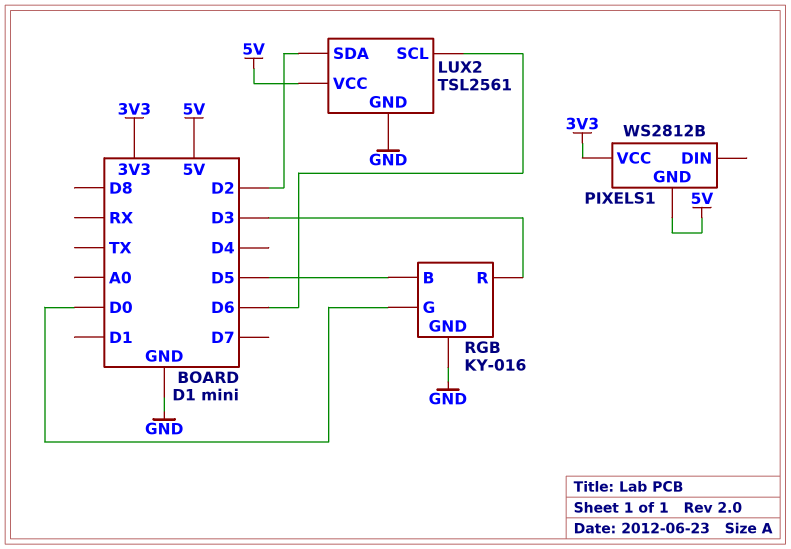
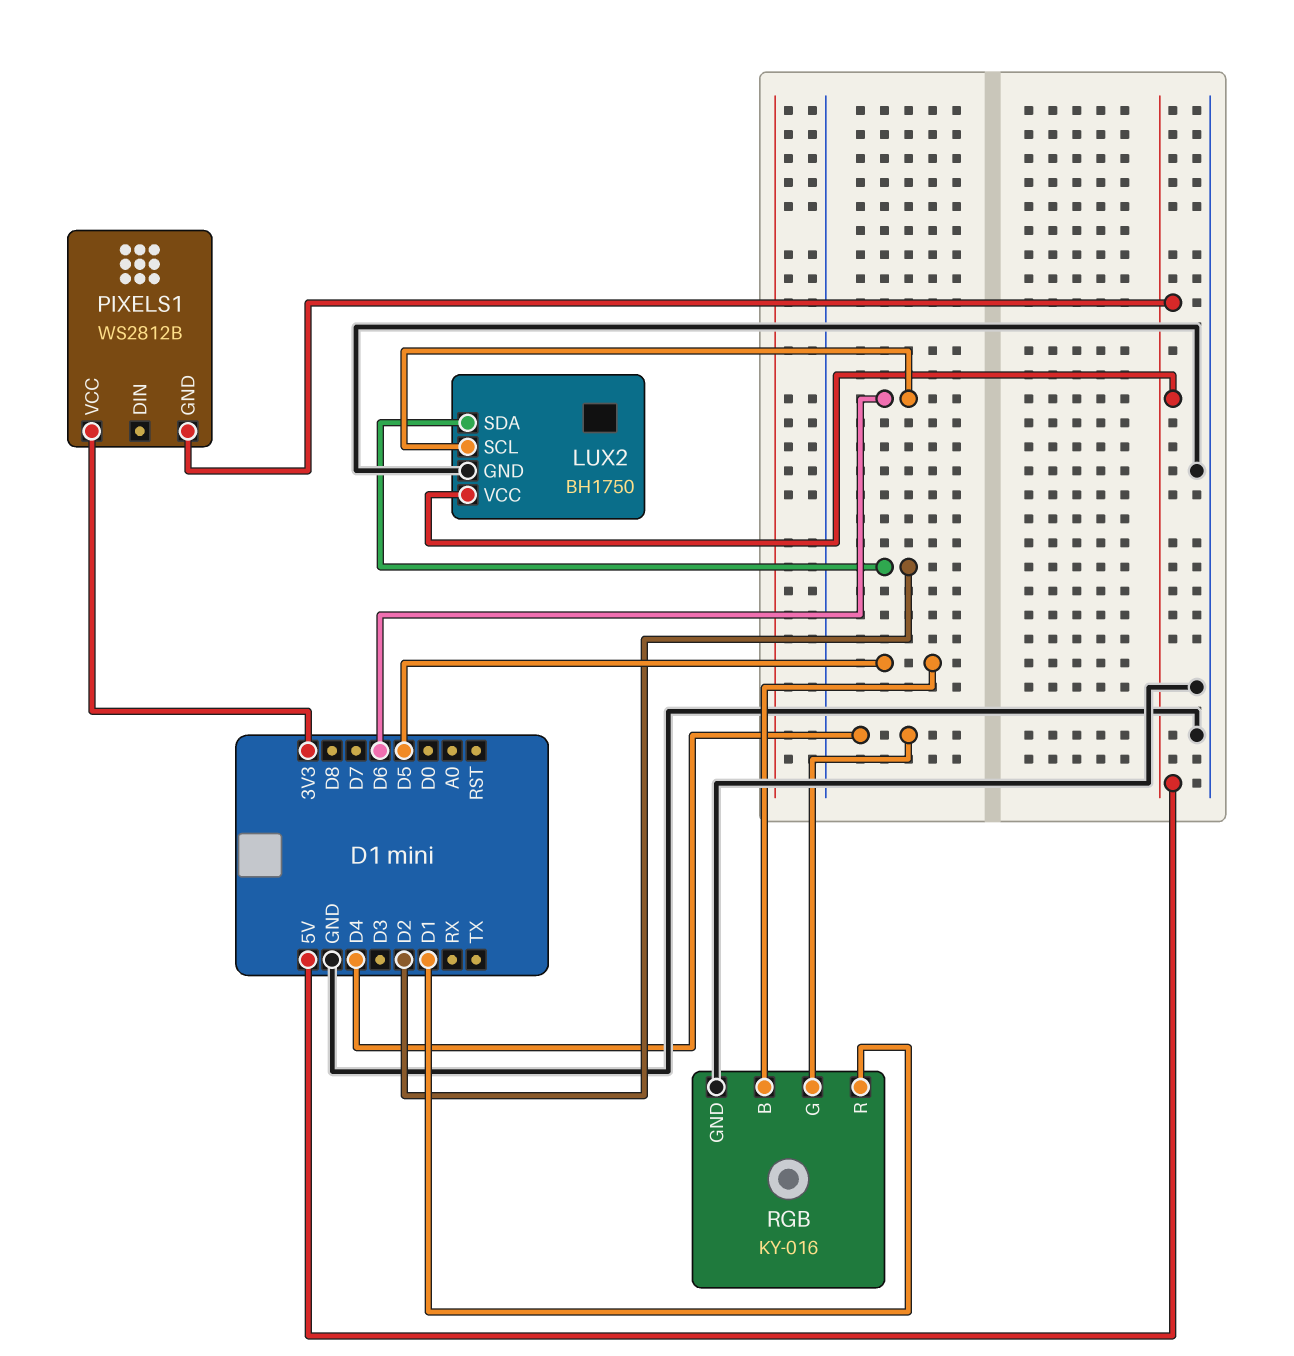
LUX2: TSL2561 -> BH1750
RGB pin G: D0 -> D4
RGB pin R: D3 -> D1

